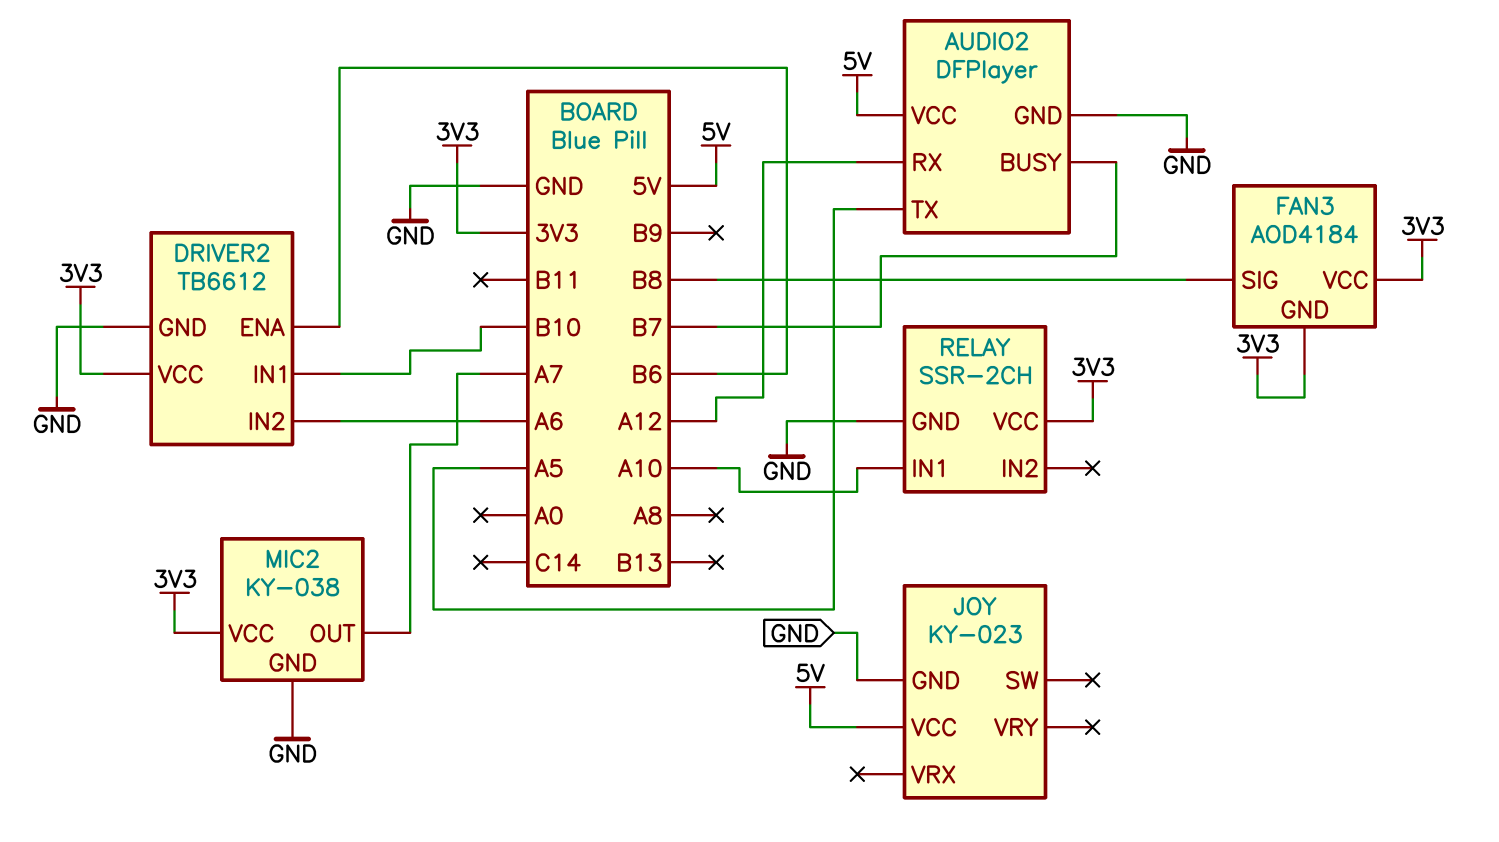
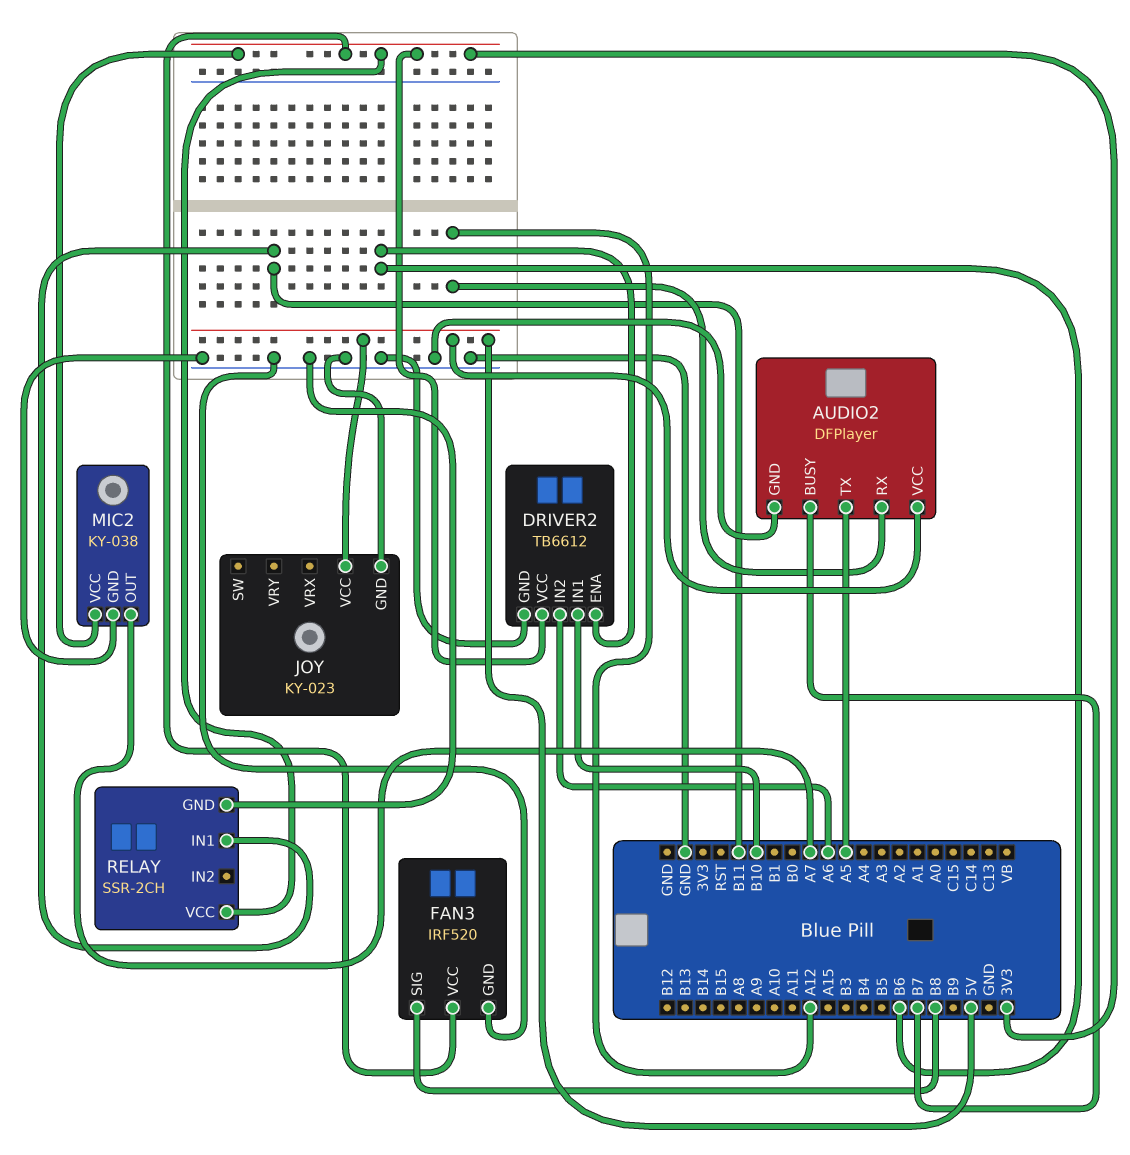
FAN3: AOD4184 -> IRF520
FAN3 pin GND: 3V3 -> GND
RELAY pin IN1: A10 -> B11

